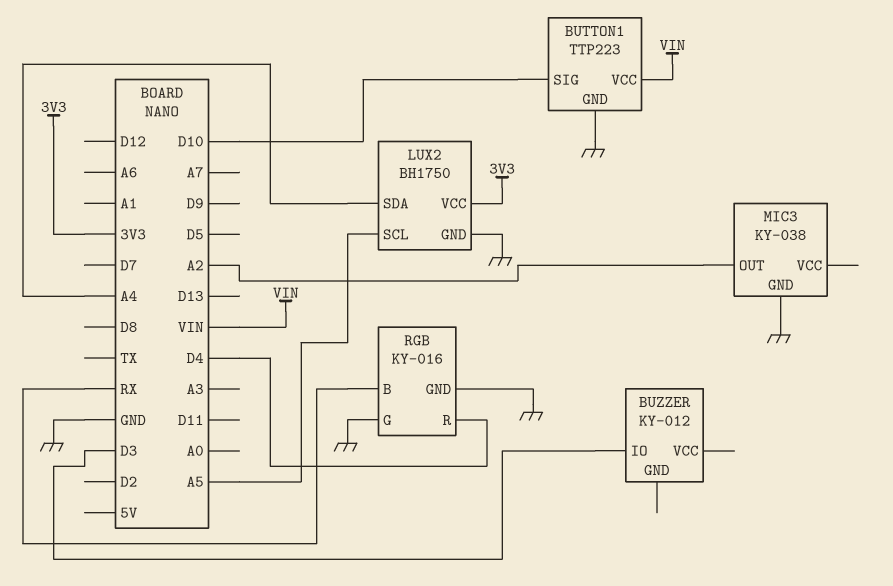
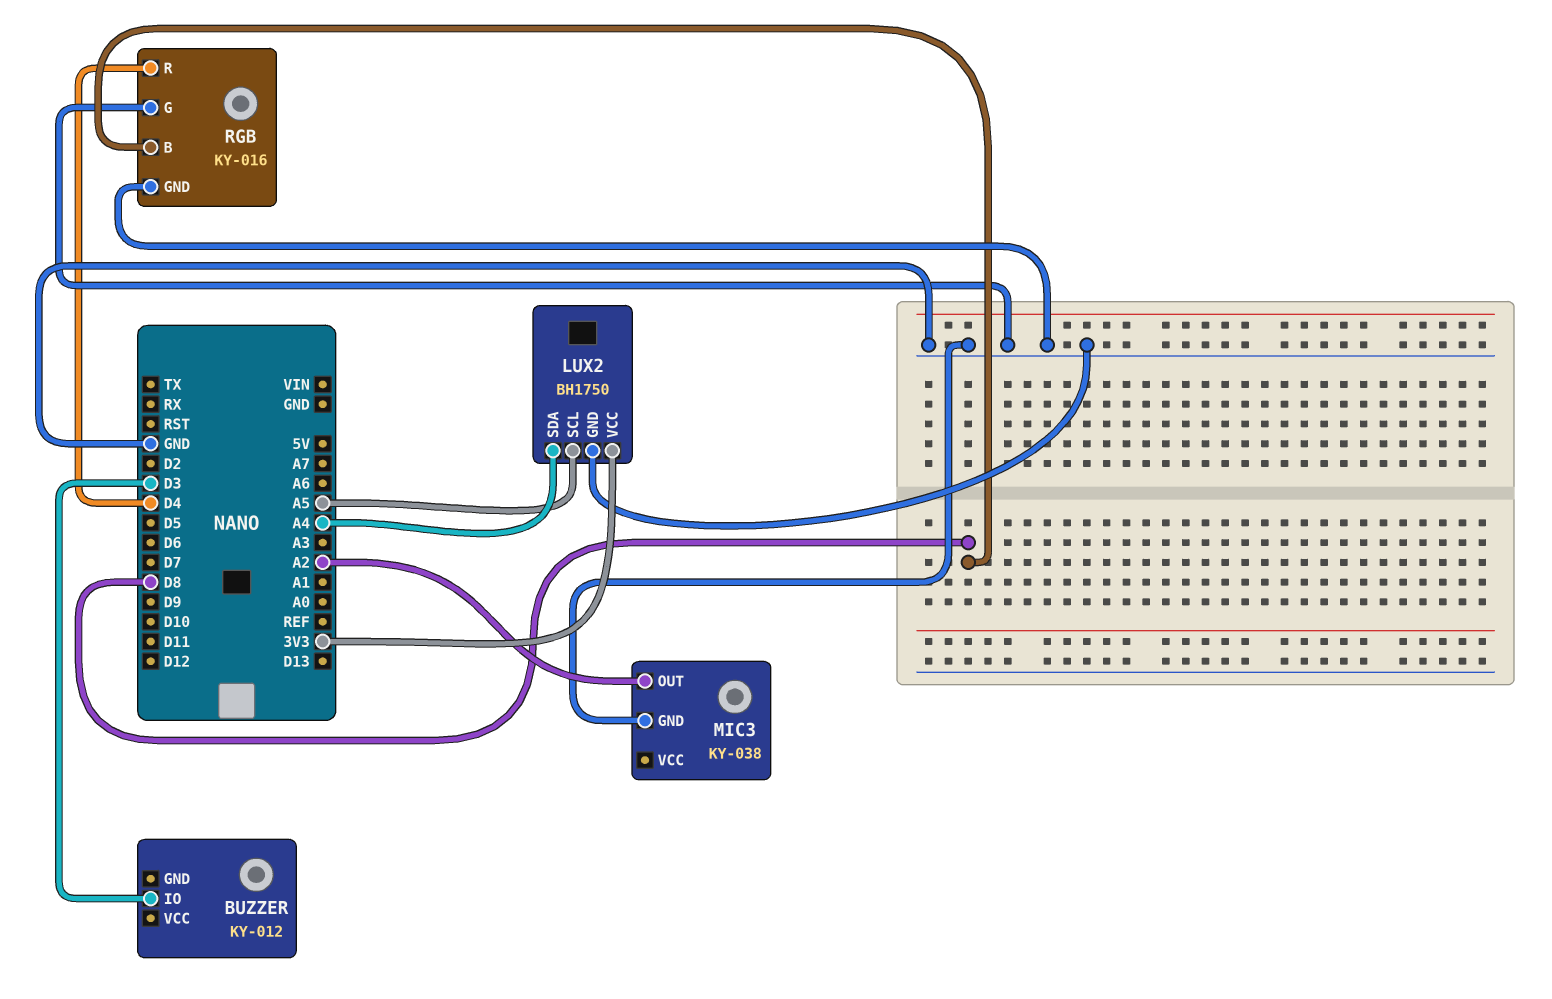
BUTTON1: TTP223 -> none
BUTTON1 pin GND: GND -> none
BUTTON1 pin SIG: D10 -> none
BUTTON1 pin VCC: VIN -> none
RGB pin B: RX -> D8

